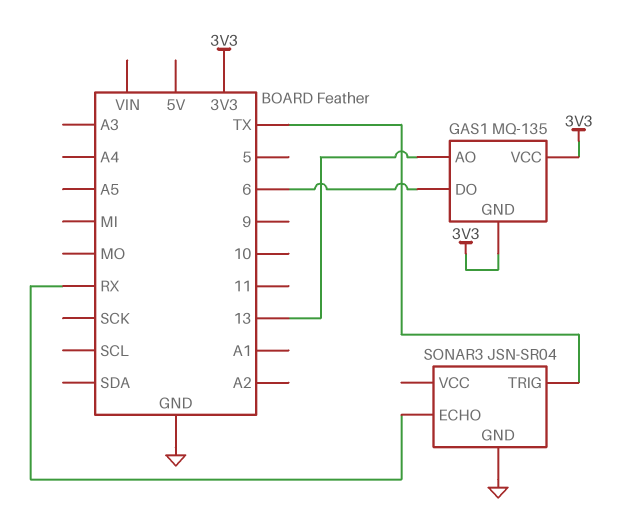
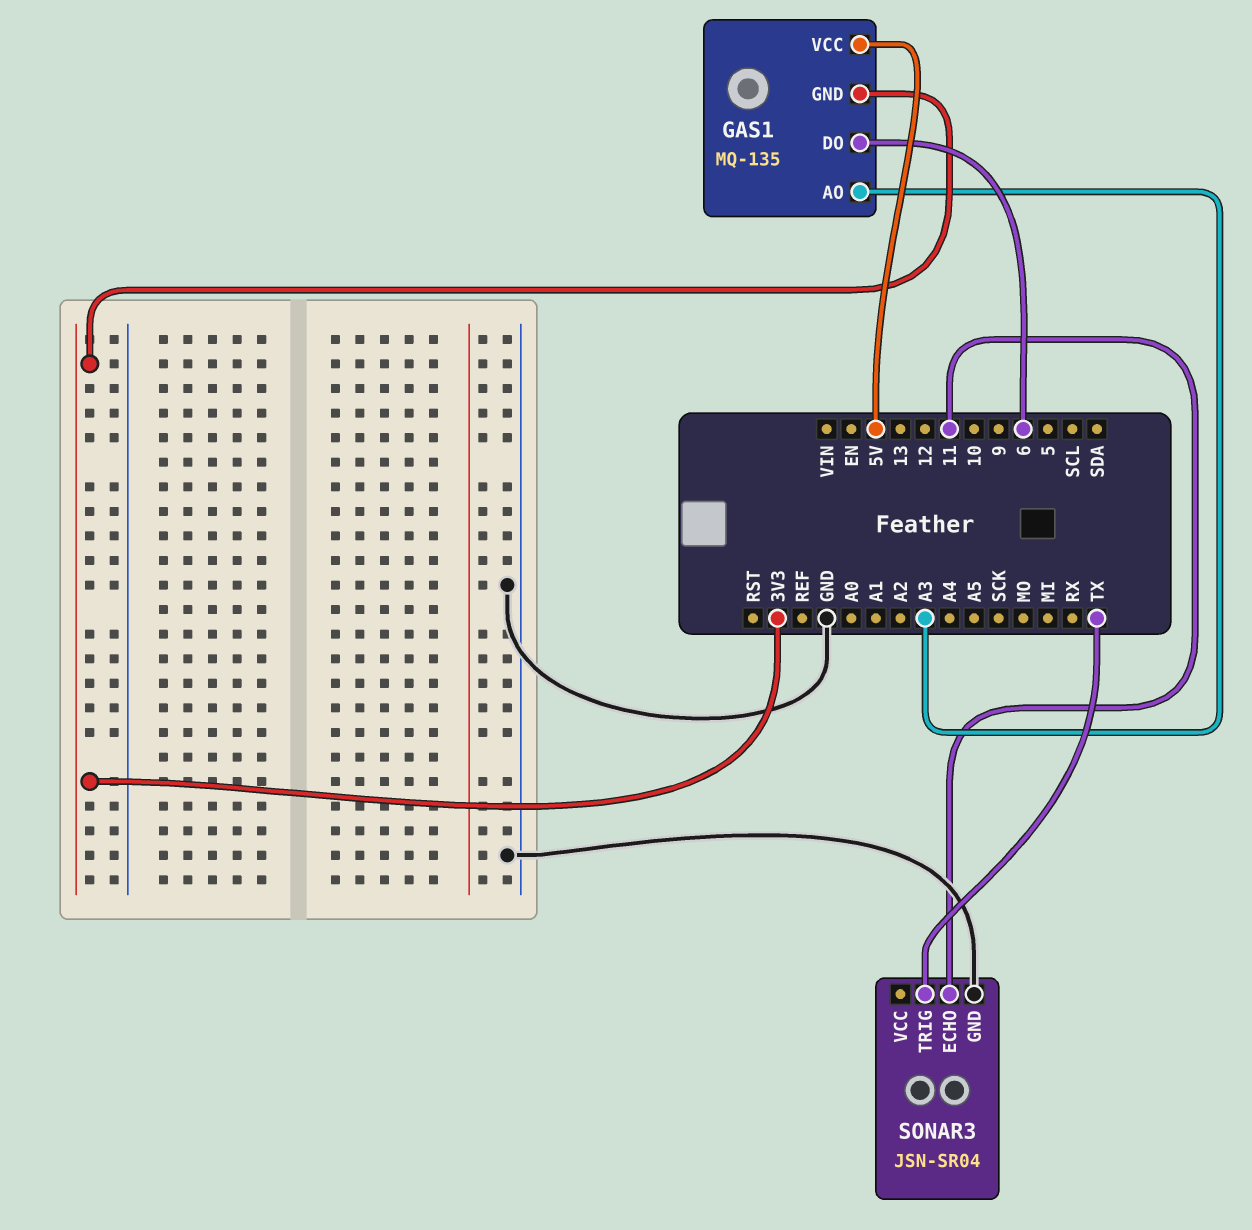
GAS1 pin AO: 13 -> A3
GAS1 pin VCC: 3V3 -> 5V
SONAR3 pin ECHO: RX -> 11

